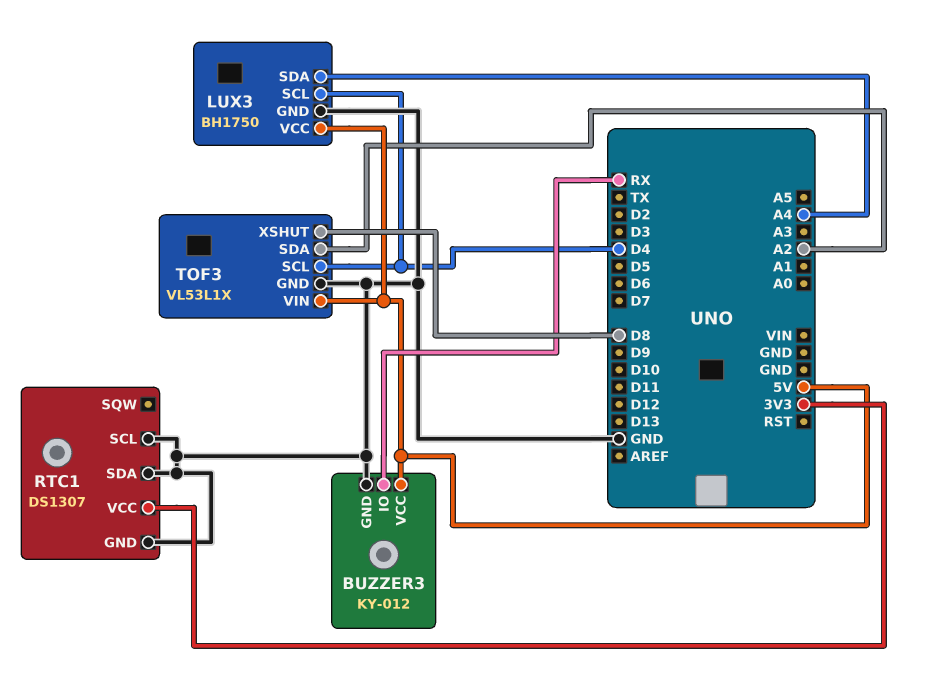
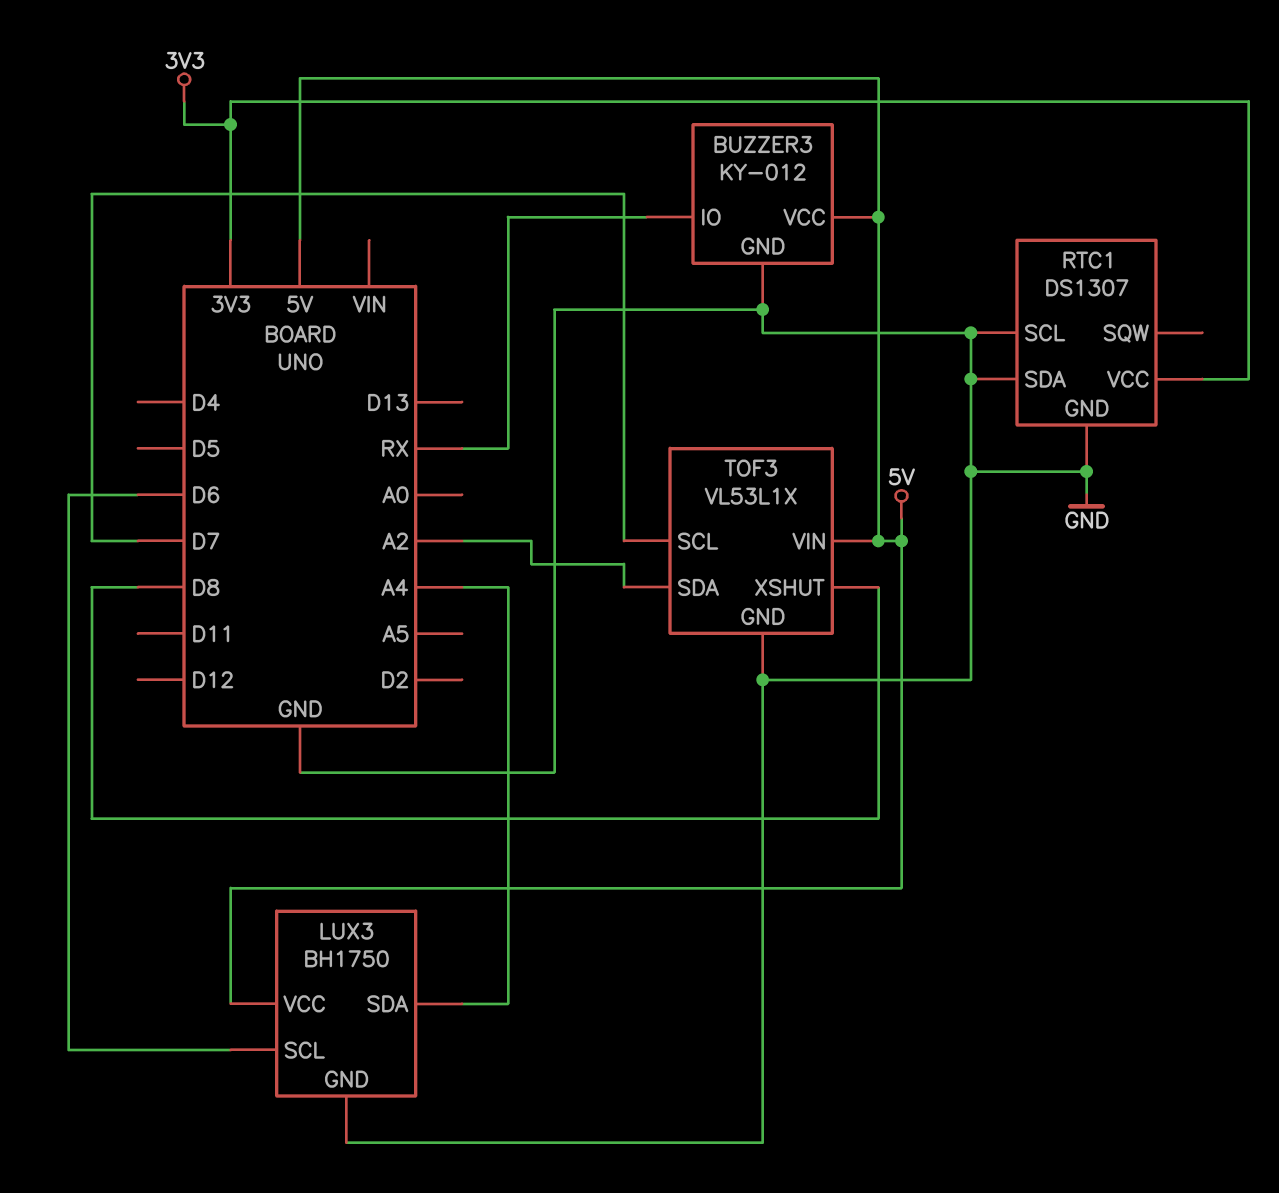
LUX3 pin SCL: D4 -> D6
TOF3 pin SCL: D4 -> D7

